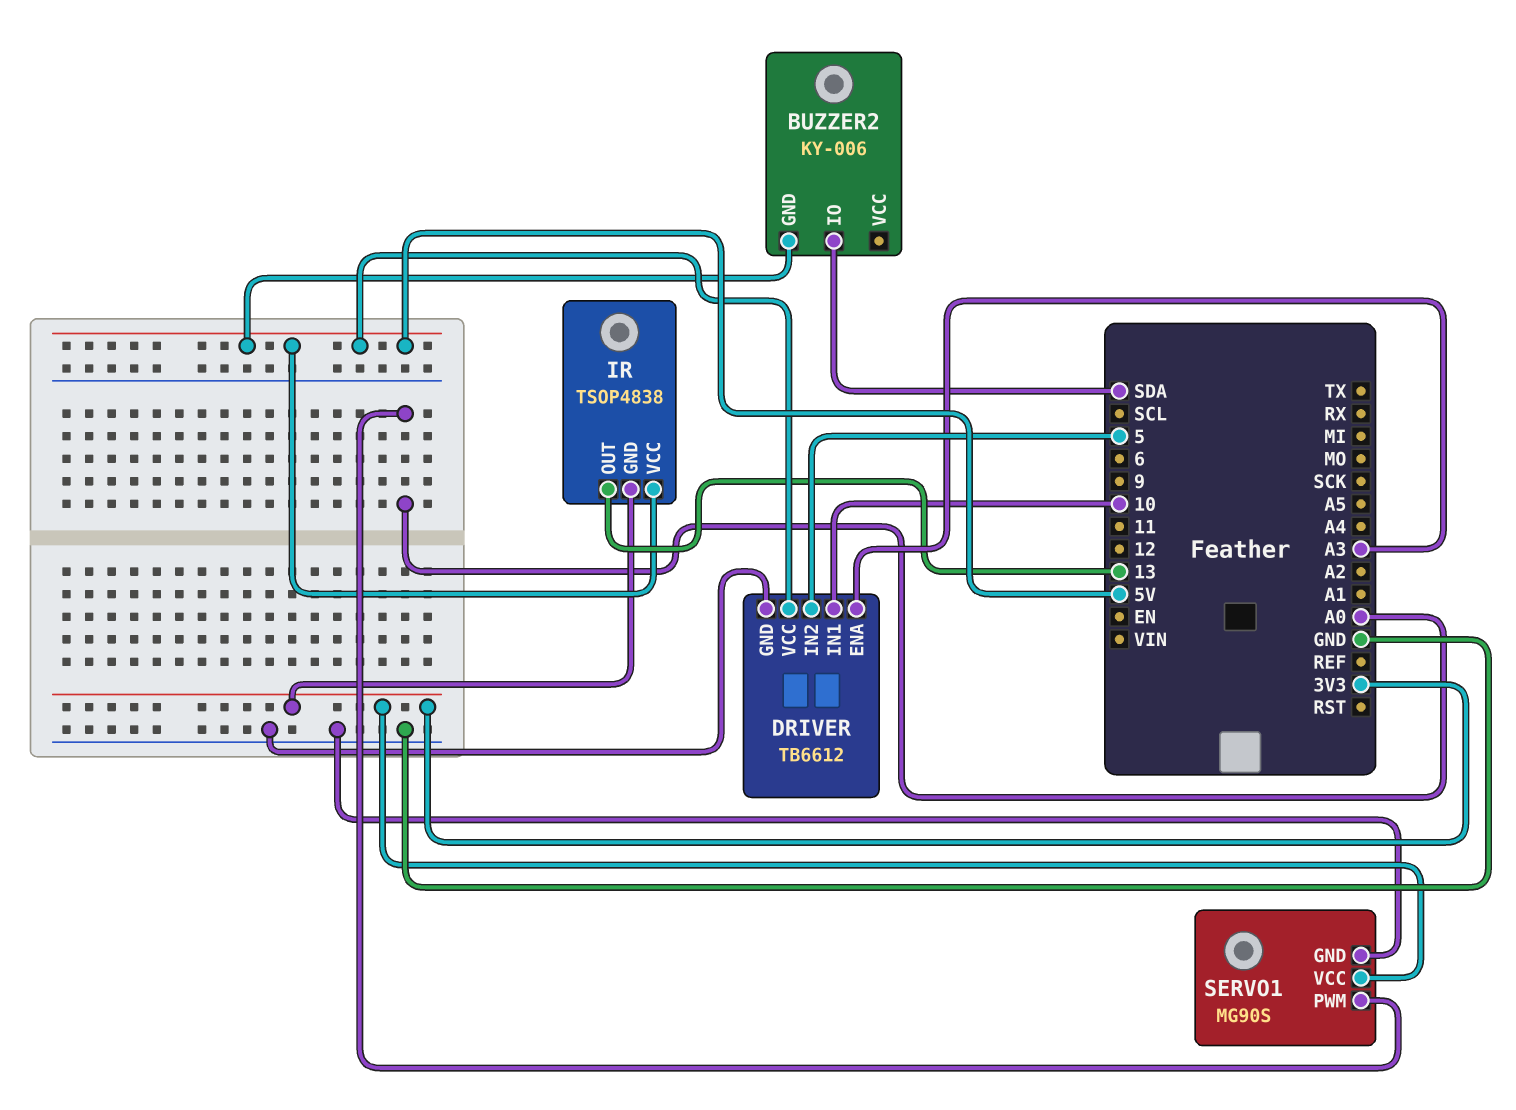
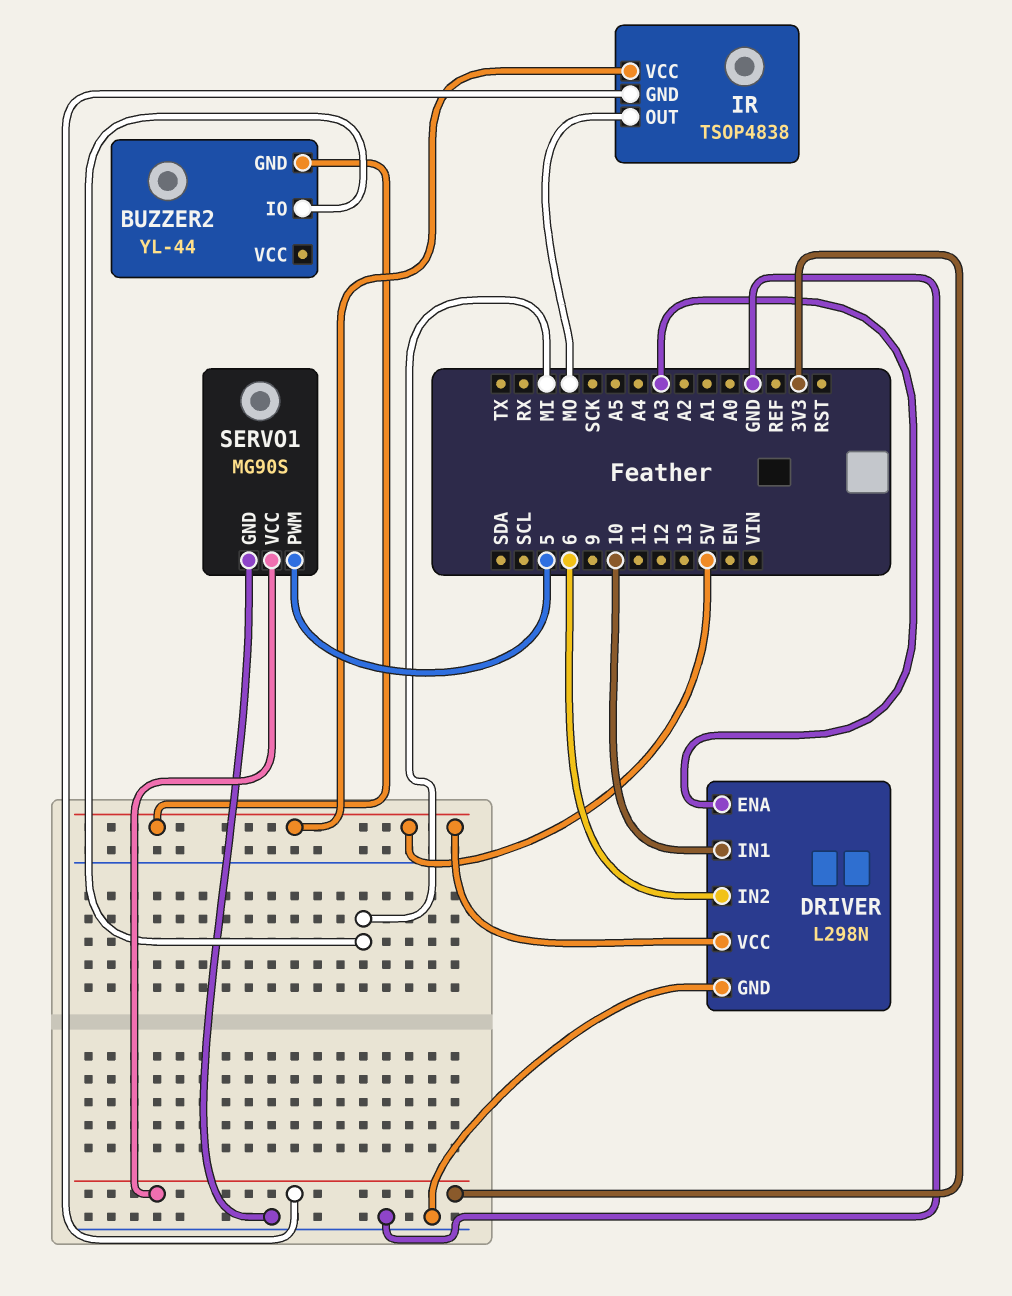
BUZZER2: KY-006 -> YL-44
BUZZER2 pin IO: SDA -> MI
DRIVER: TB6612 -> L298N
DRIVER pin IN2: 5 -> 6
IR pin OUT: 13 -> MO
SERVO1 pin PWM: A0 -> 5

